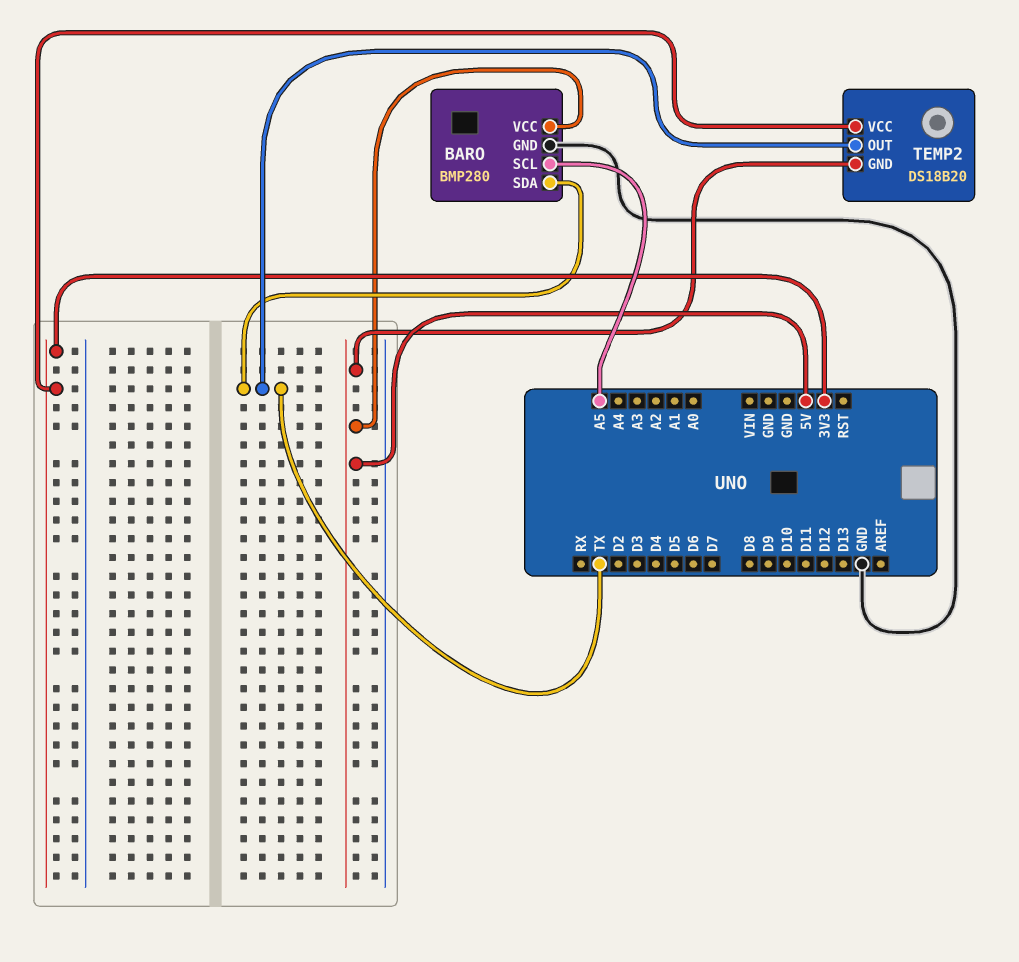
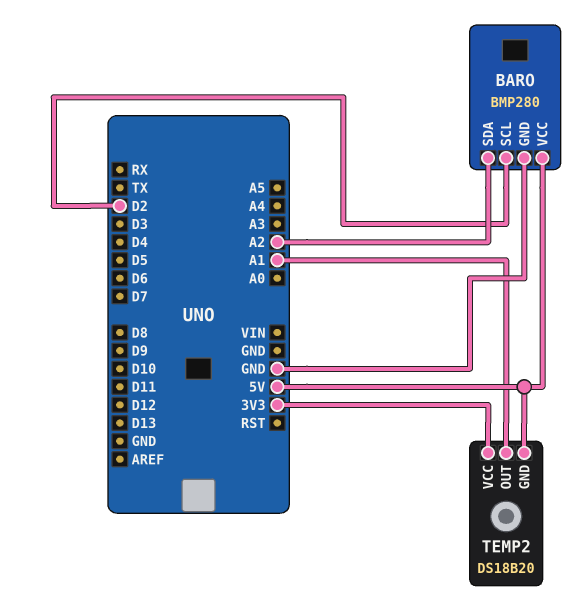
BARO pin SCL: A5 -> D2
BARO pin SDA: TX -> A2
TEMP2 pin OUT: TX -> A1

